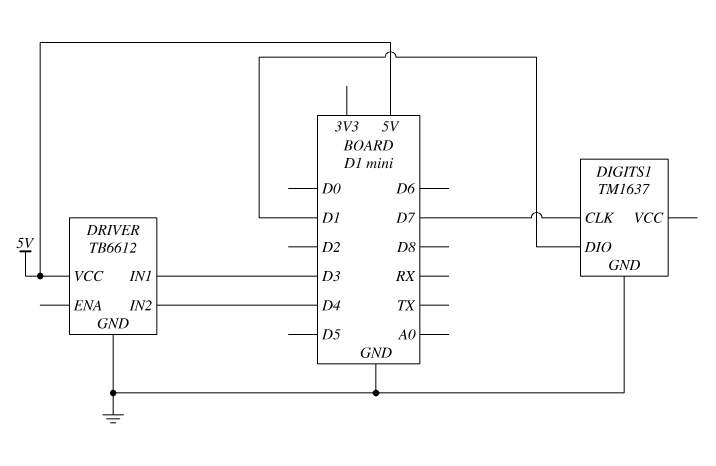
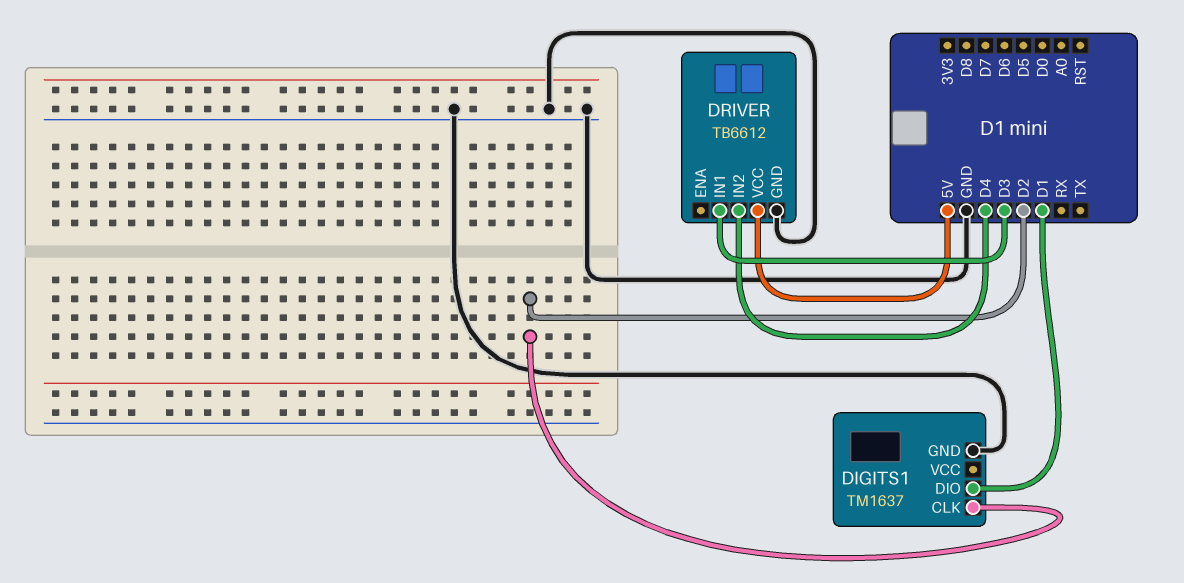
DIGITS1 pin CLK: D7 -> D2

